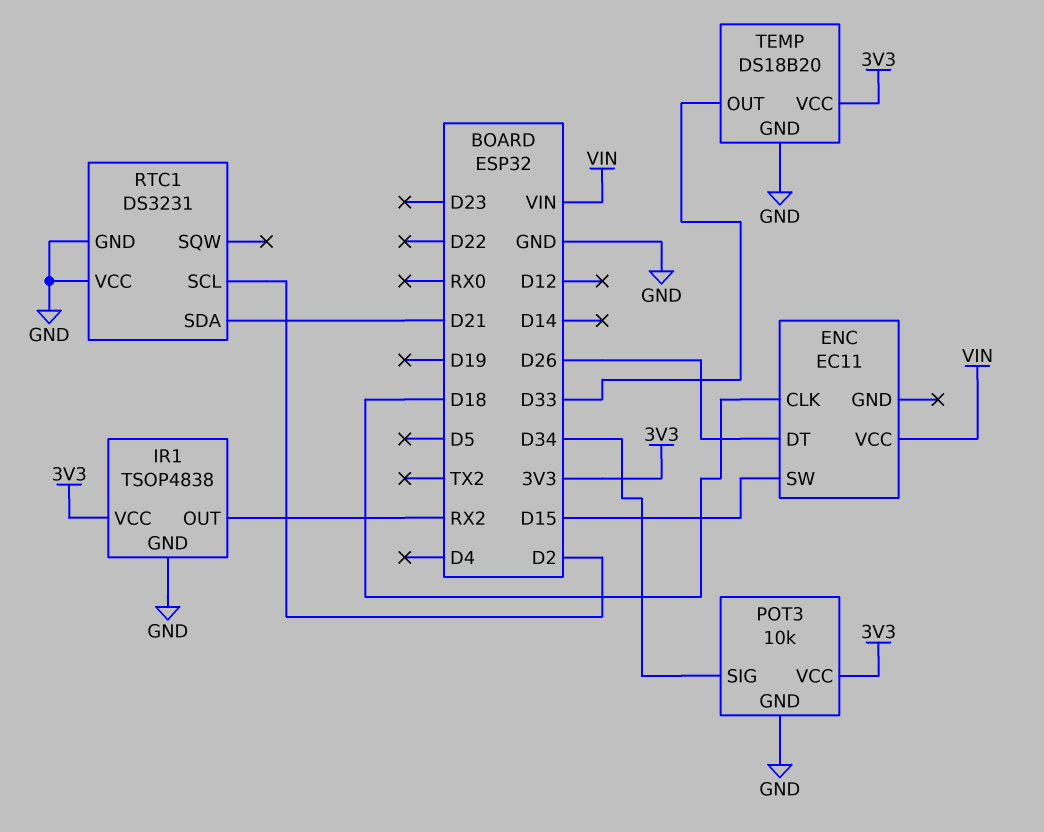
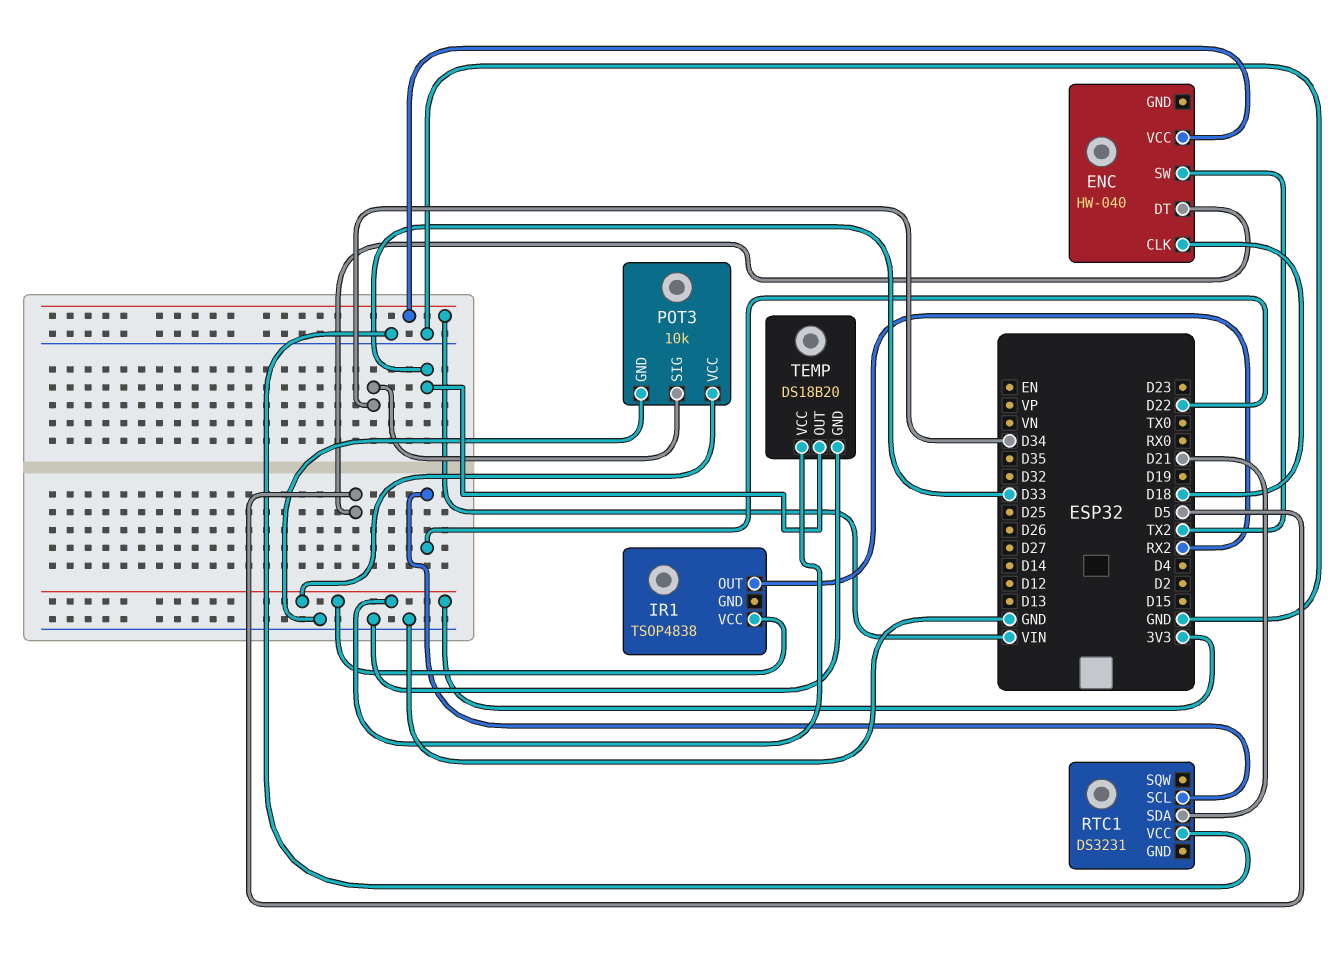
ENC: EC11 -> HW-040
ENC pin DT: D26 -> D5
ENC pin SW: D15 -> TX2
IR1 pin GND: GND -> none
RTC1 pin GND: GND -> none
RTC1 pin SCL: D2 -> D22

